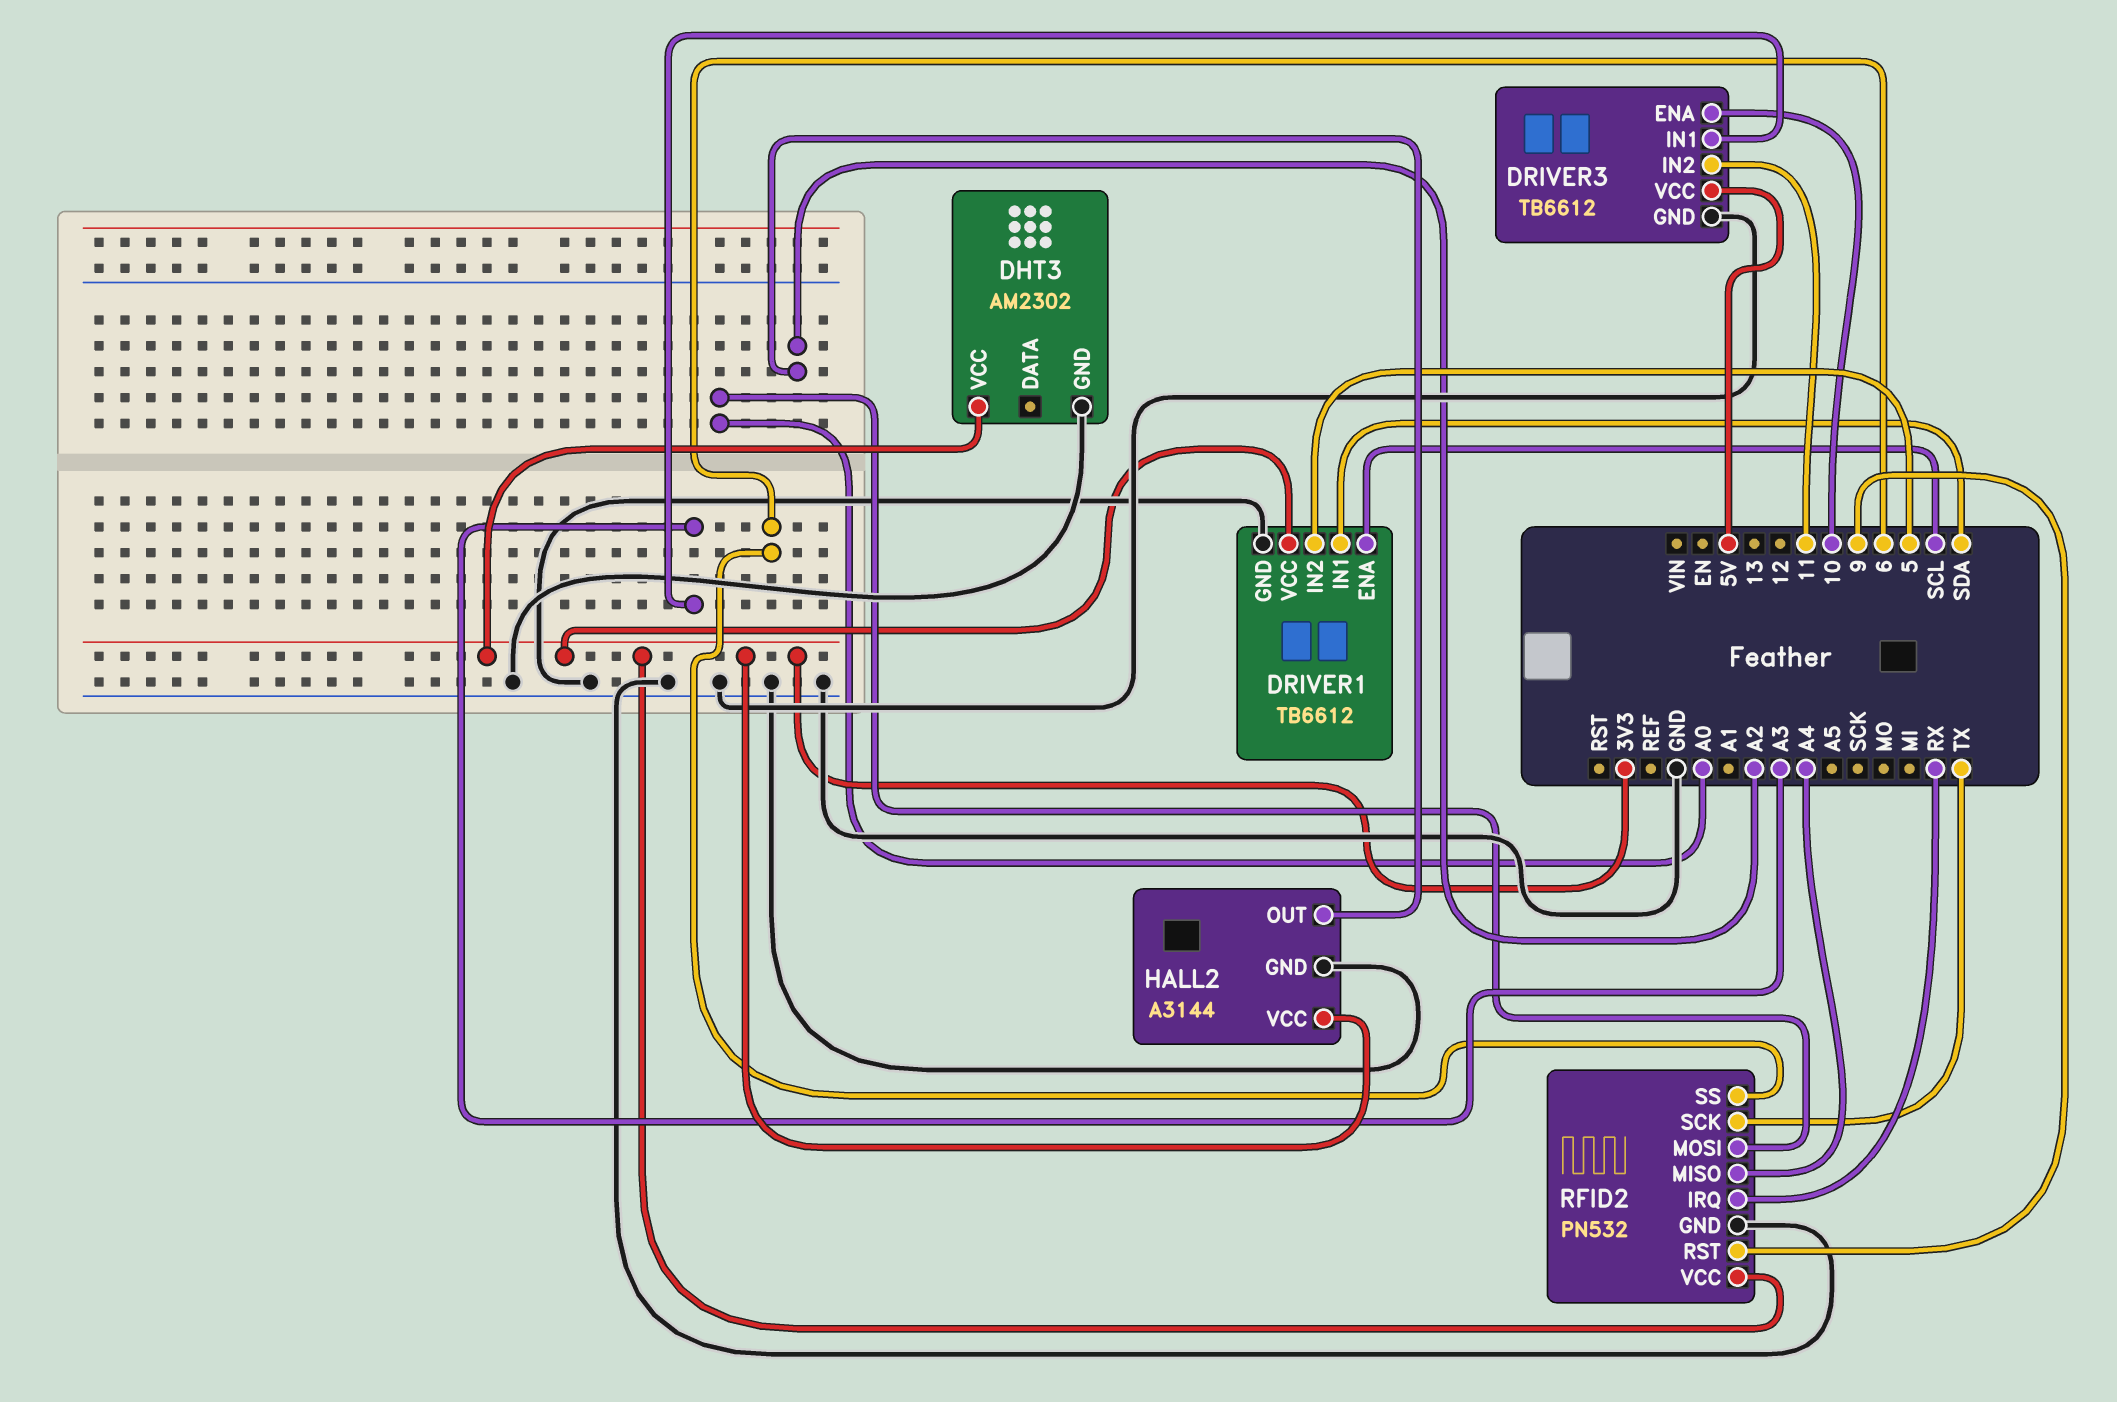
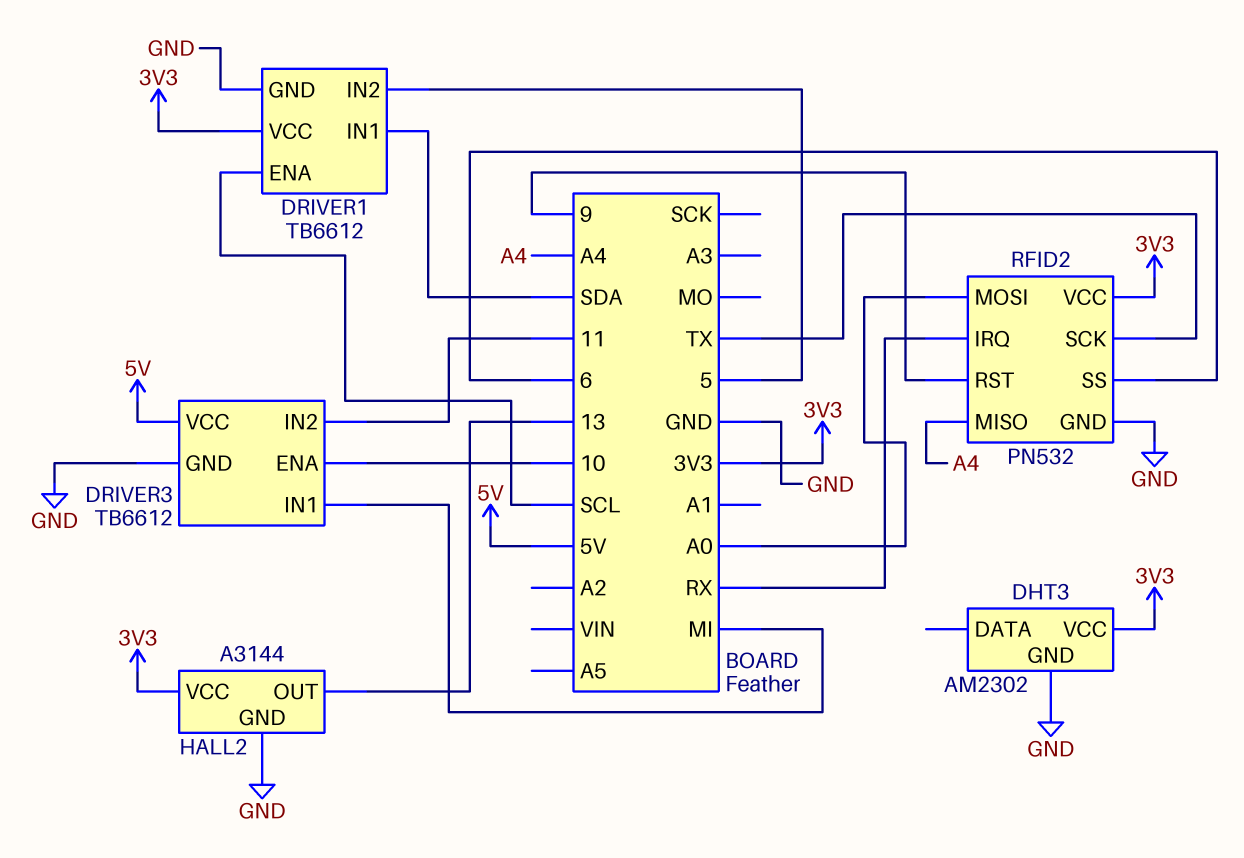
DRIVER3 pin IN1: A3 -> MI
HALL2 pin OUT: A2 -> 13

